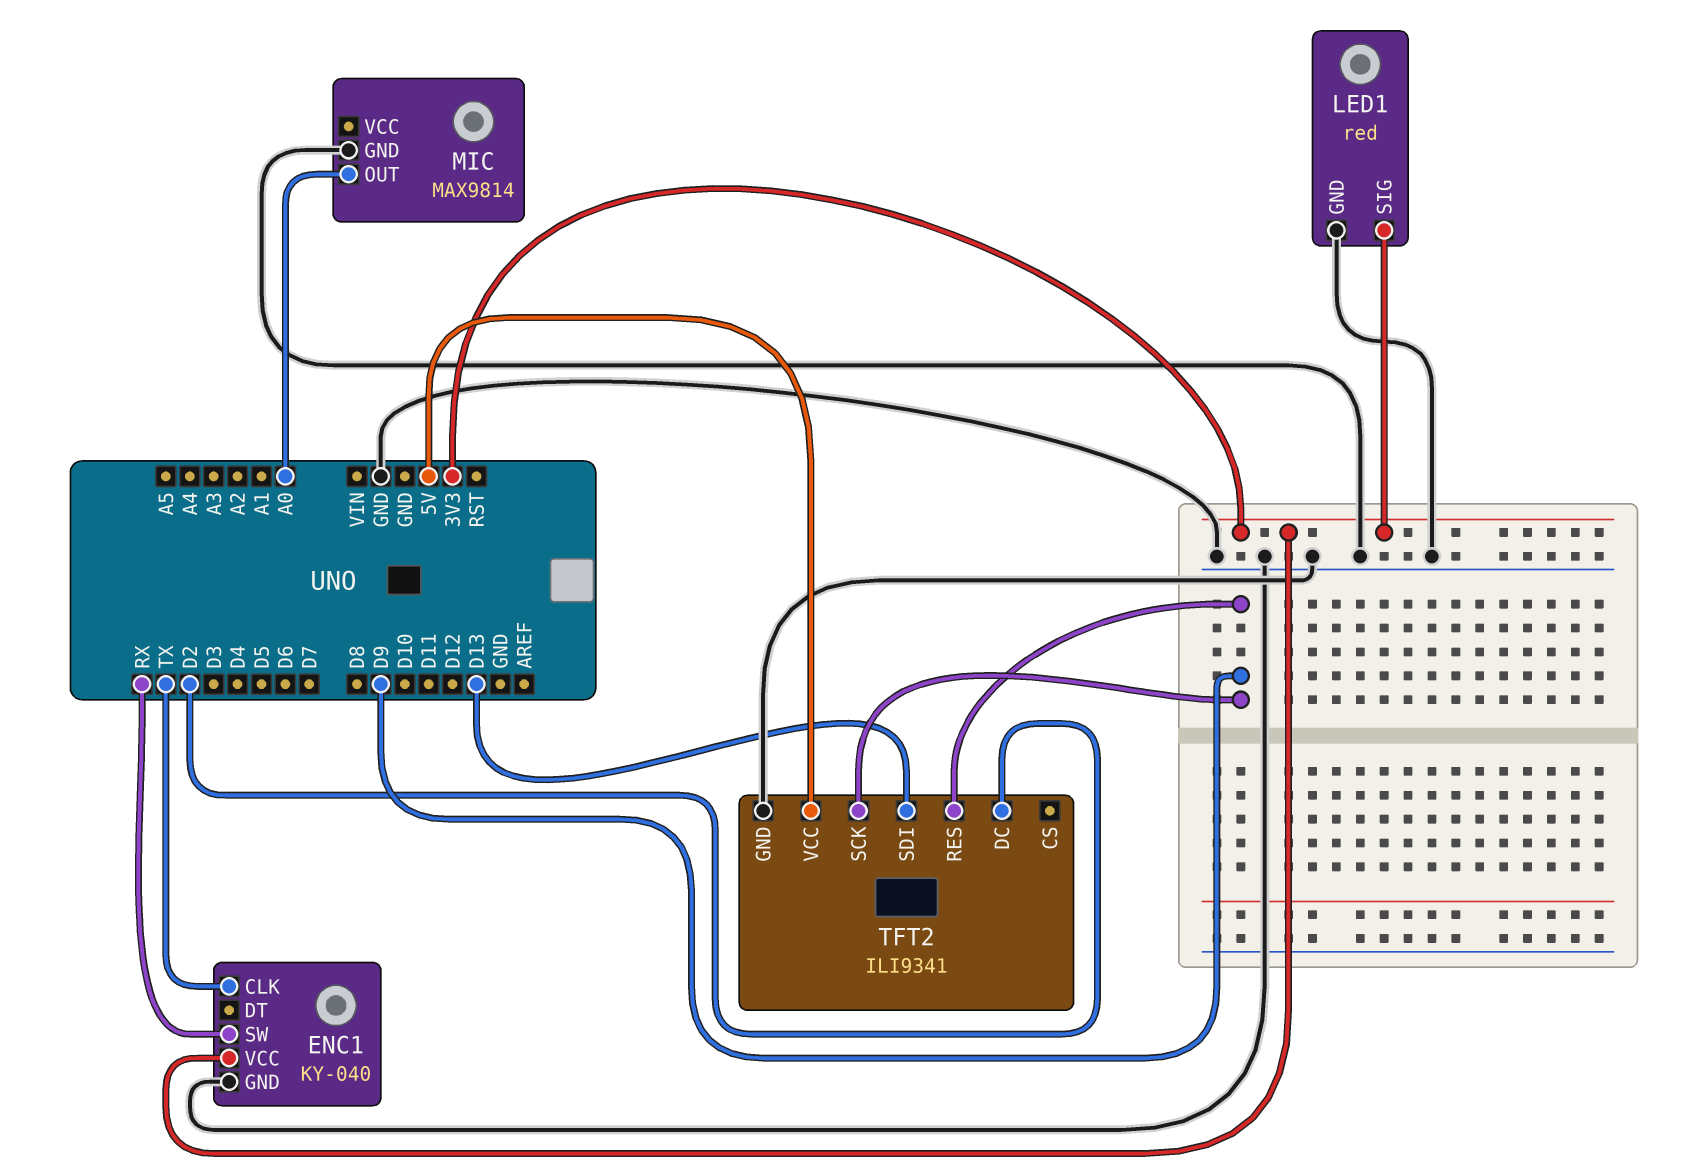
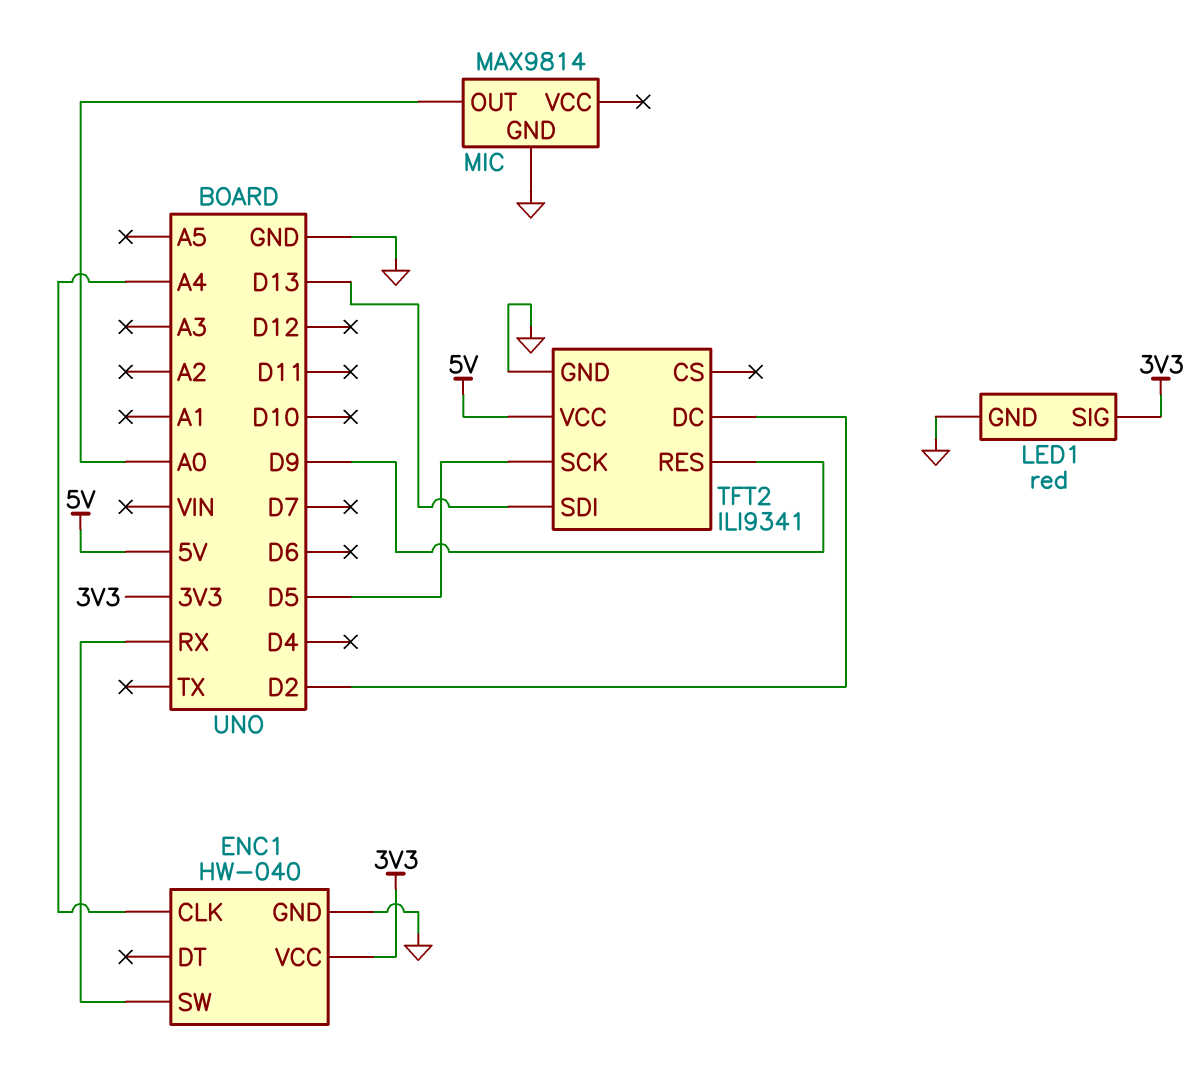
ENC1: KY-040 -> HW-040
ENC1 pin CLK: TX -> A4
TFT2 pin SCK: D9 -> D5

